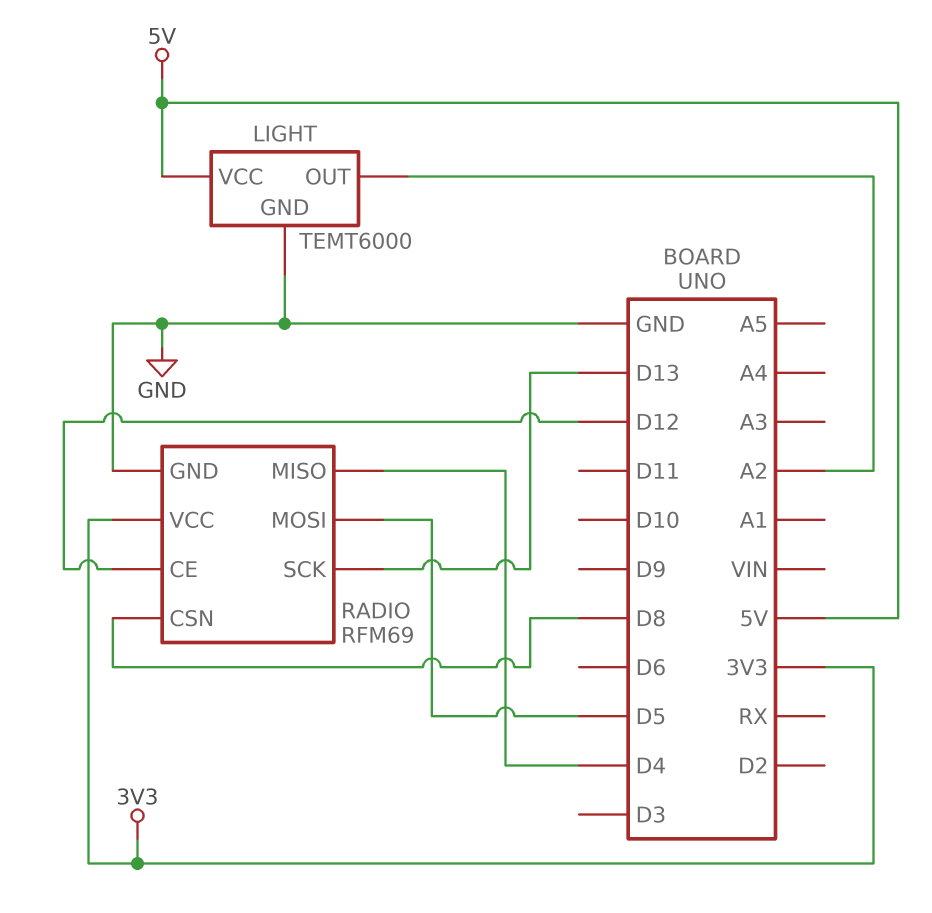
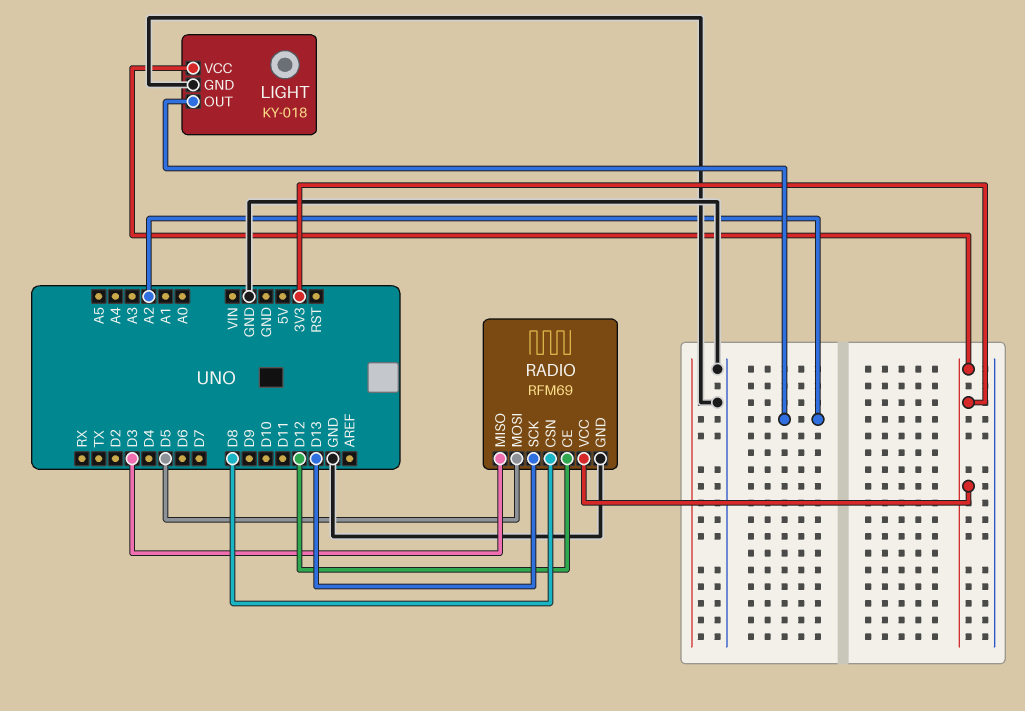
LIGHT: TEMT6000 -> KY-018
LIGHT pin VCC: 5V -> 3V3
RADIO pin MISO: D4 -> D3

